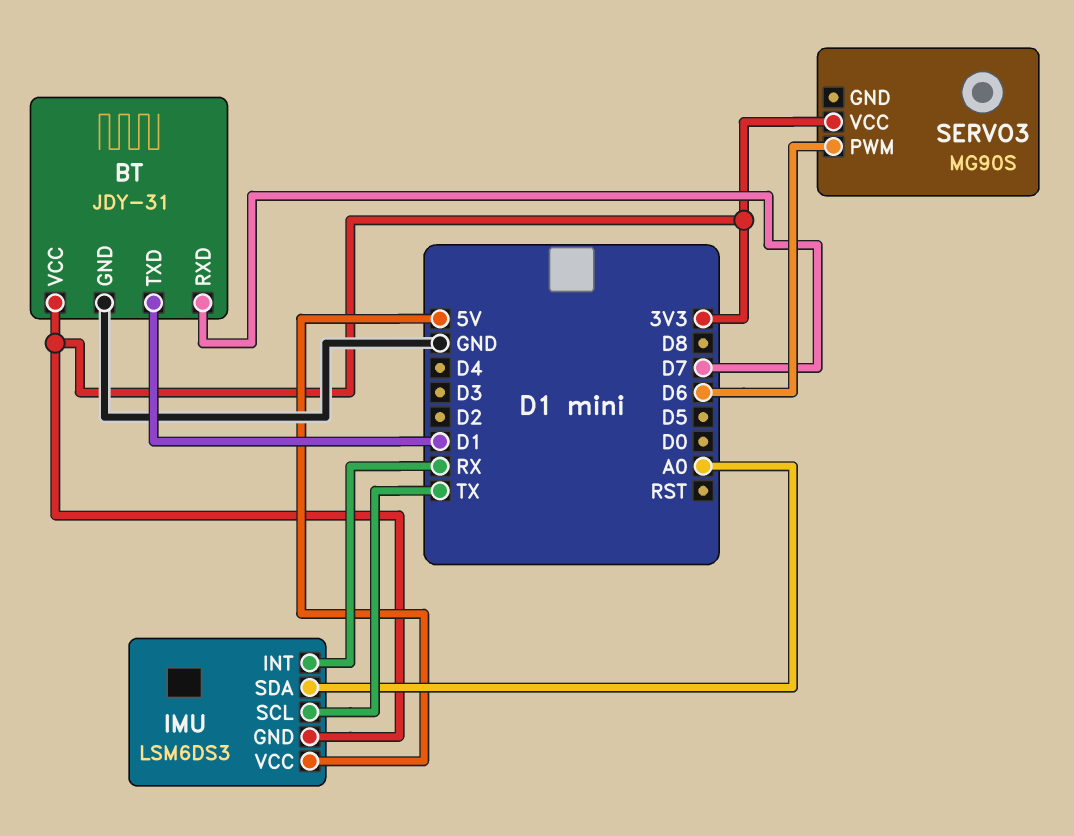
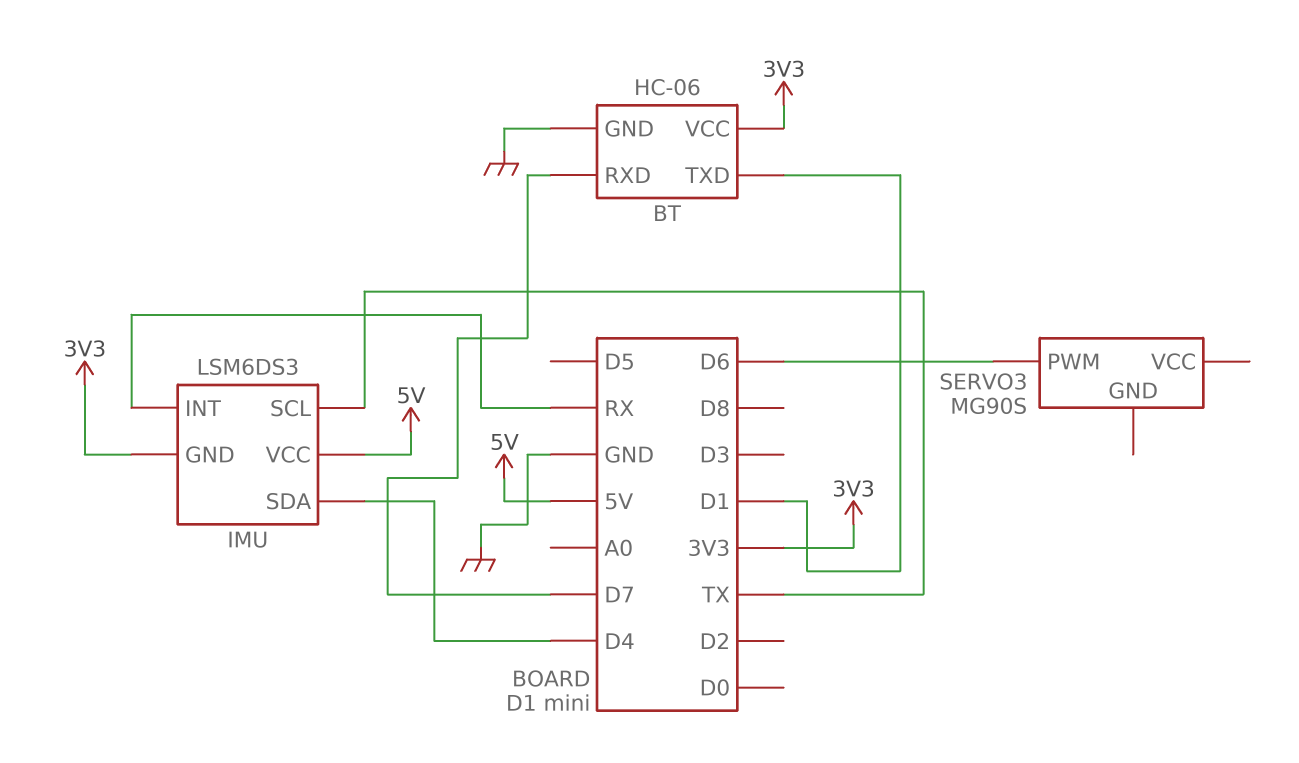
BT: JDY-31 -> HC-06
IMU pin SDA: A0 -> D4
SERVO3 pin VCC: 3V3 -> none

